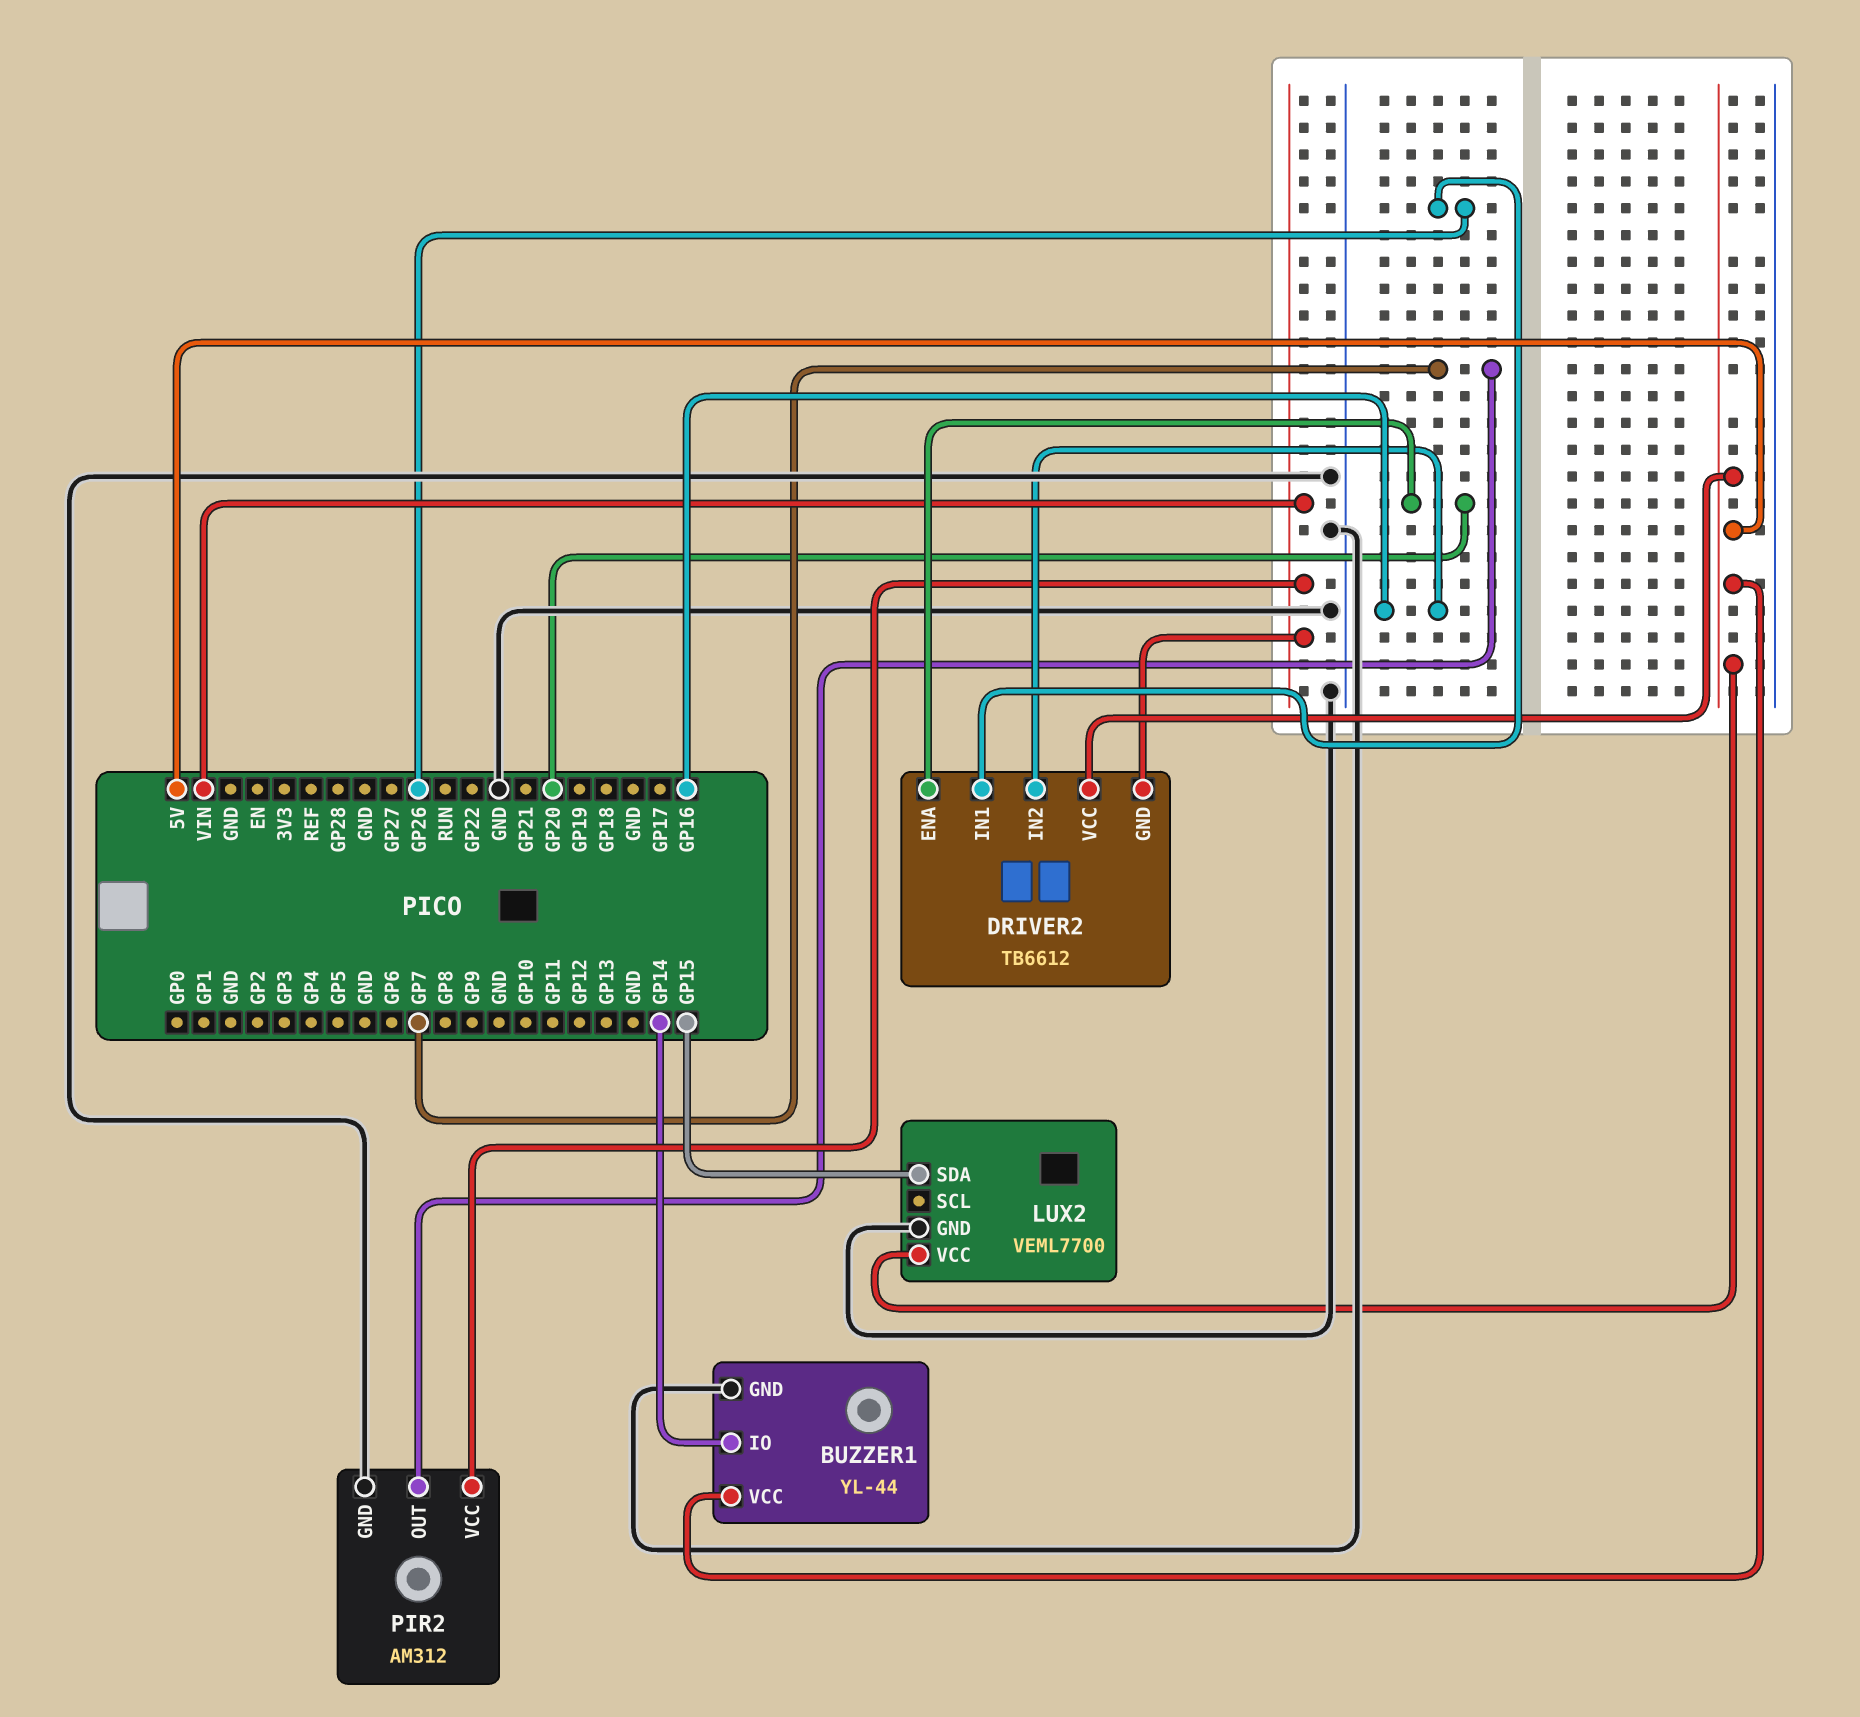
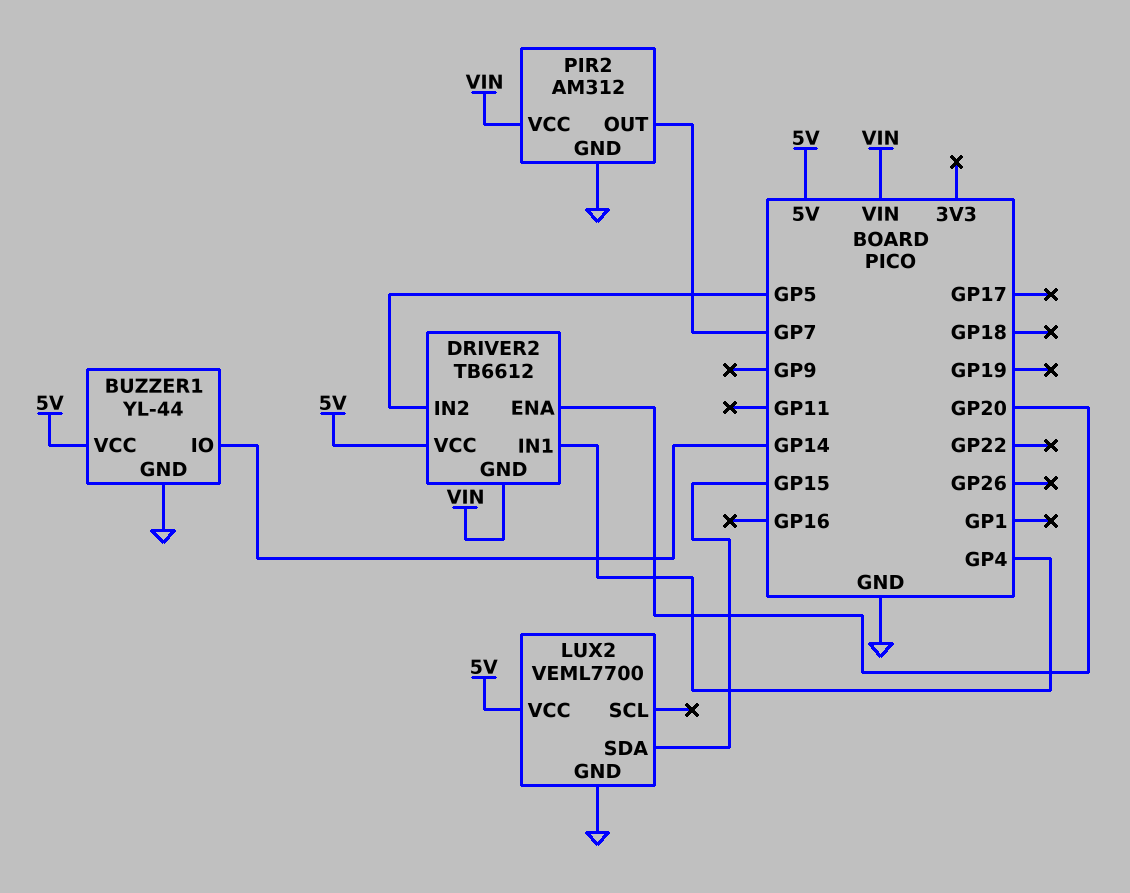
DRIVER2 pin IN1: GP26 -> GP4
DRIVER2 pin IN2: GP16 -> GP5

